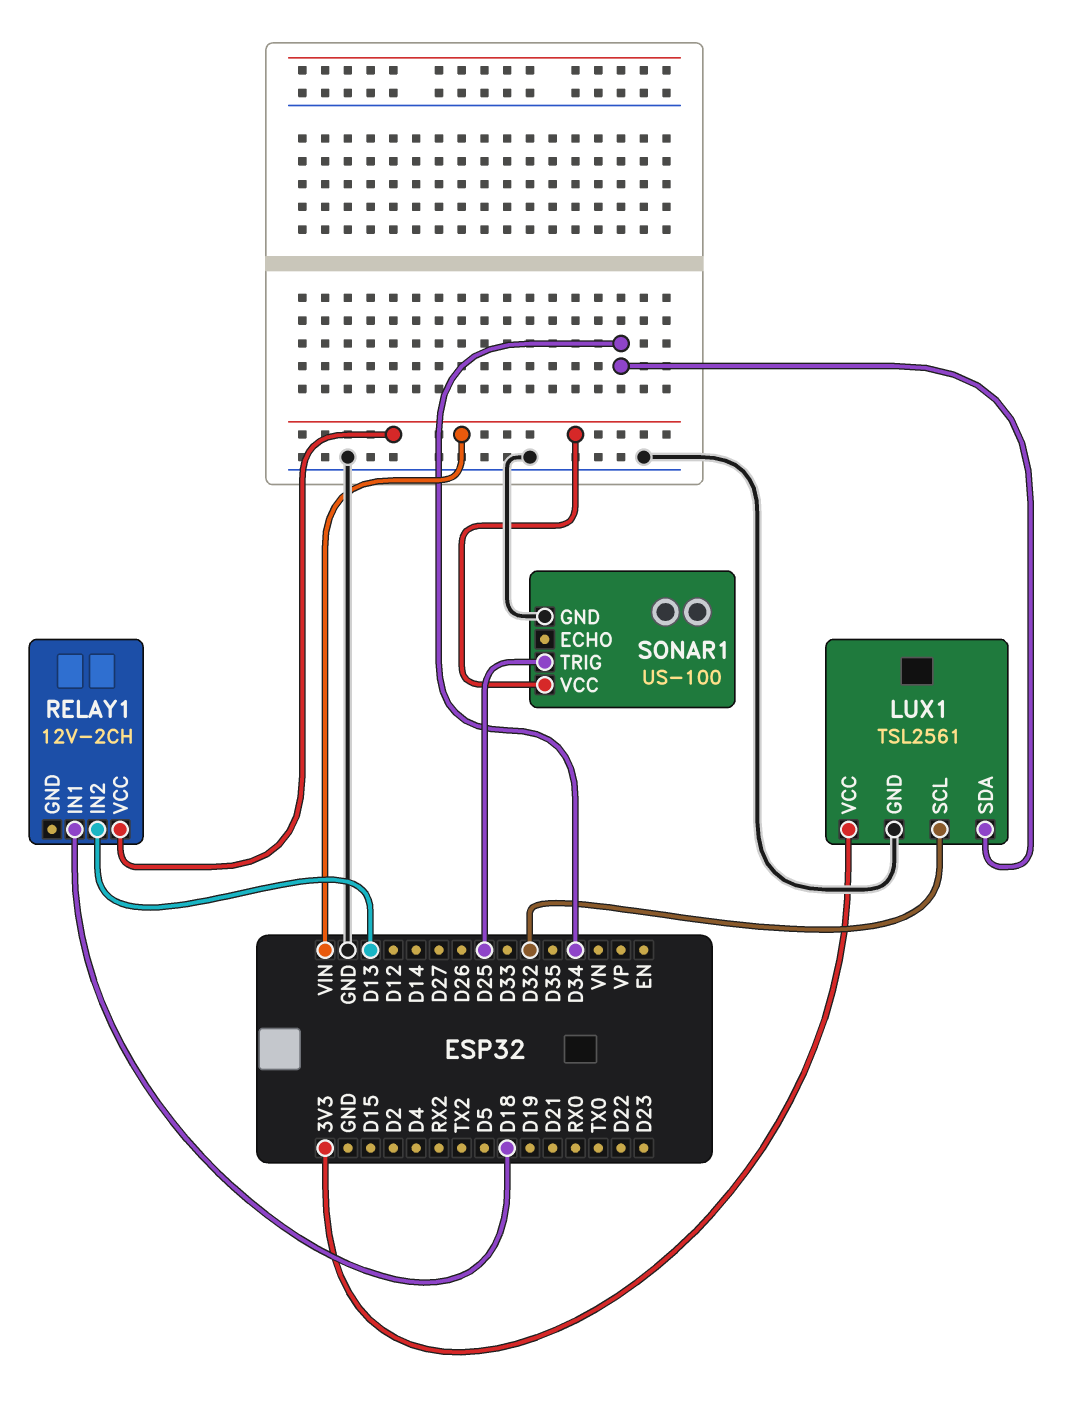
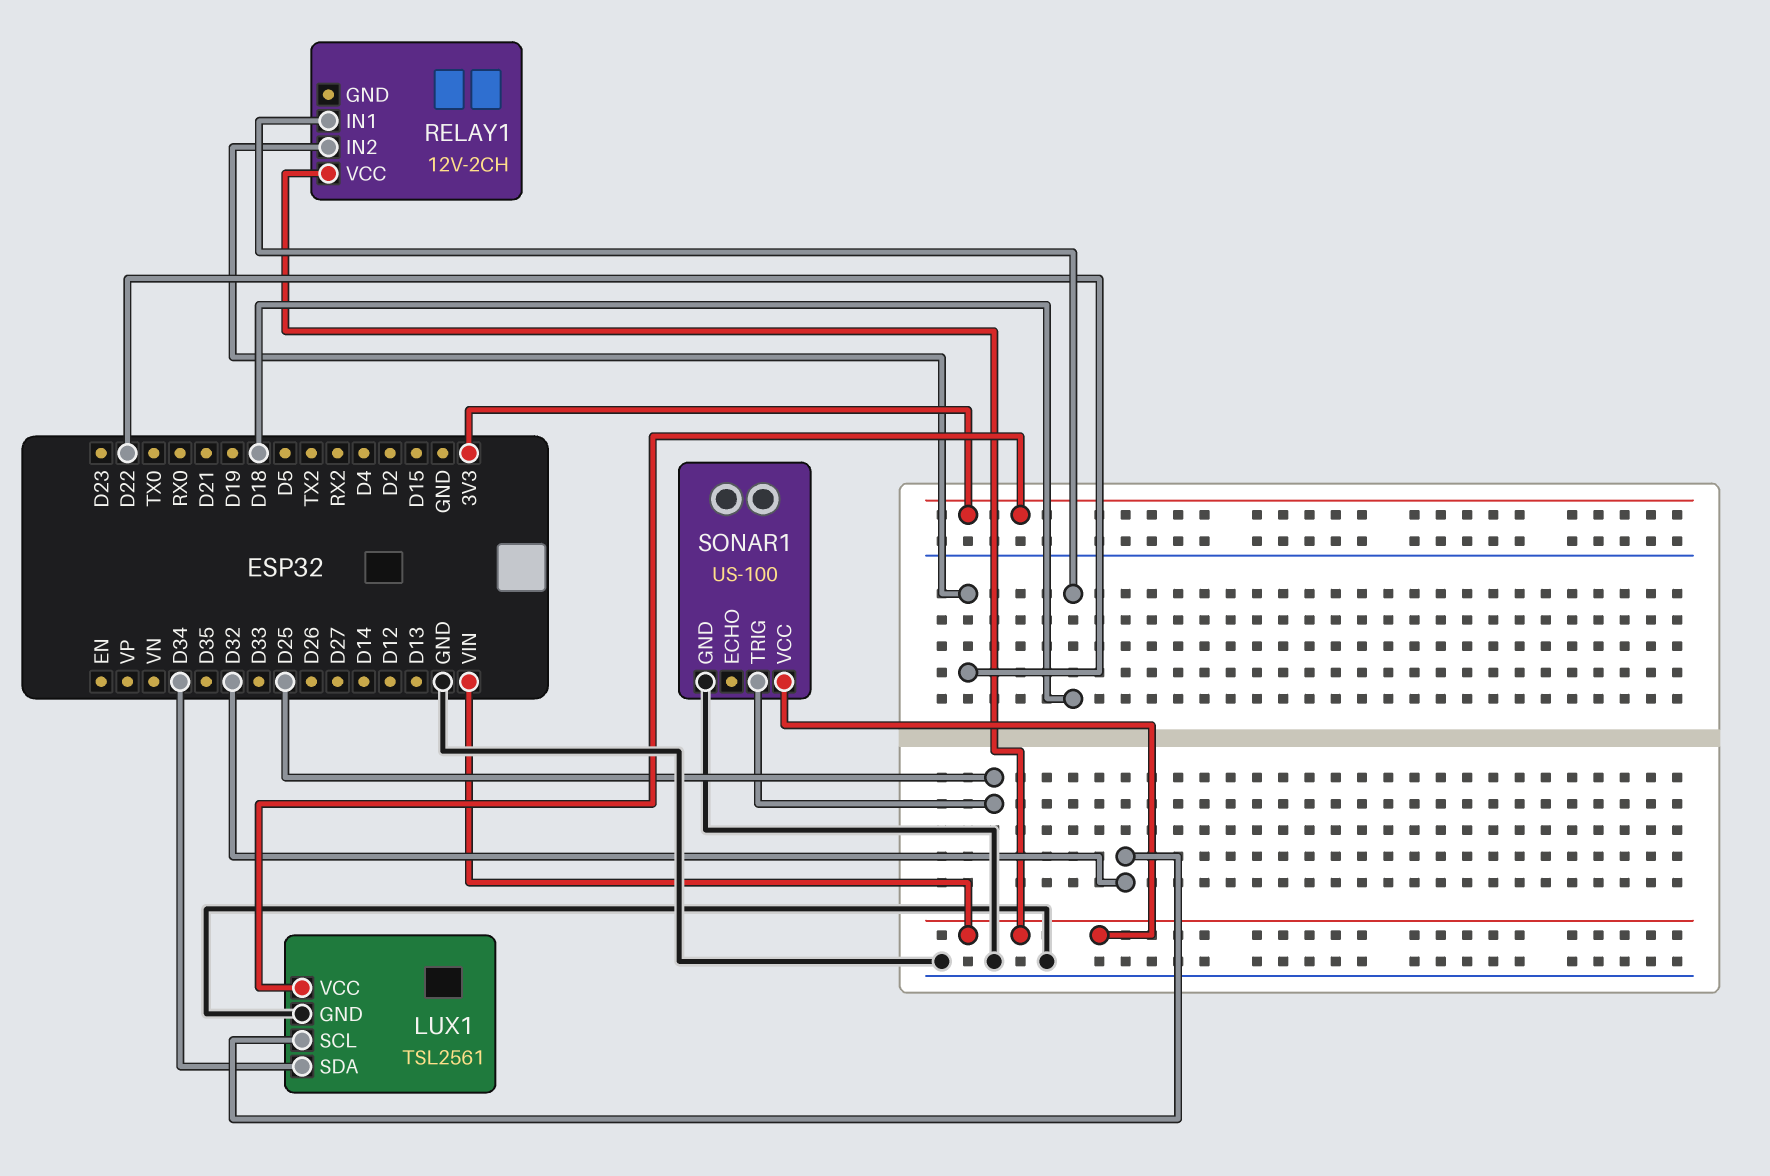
RELAY1 pin IN2: D13 -> D22

